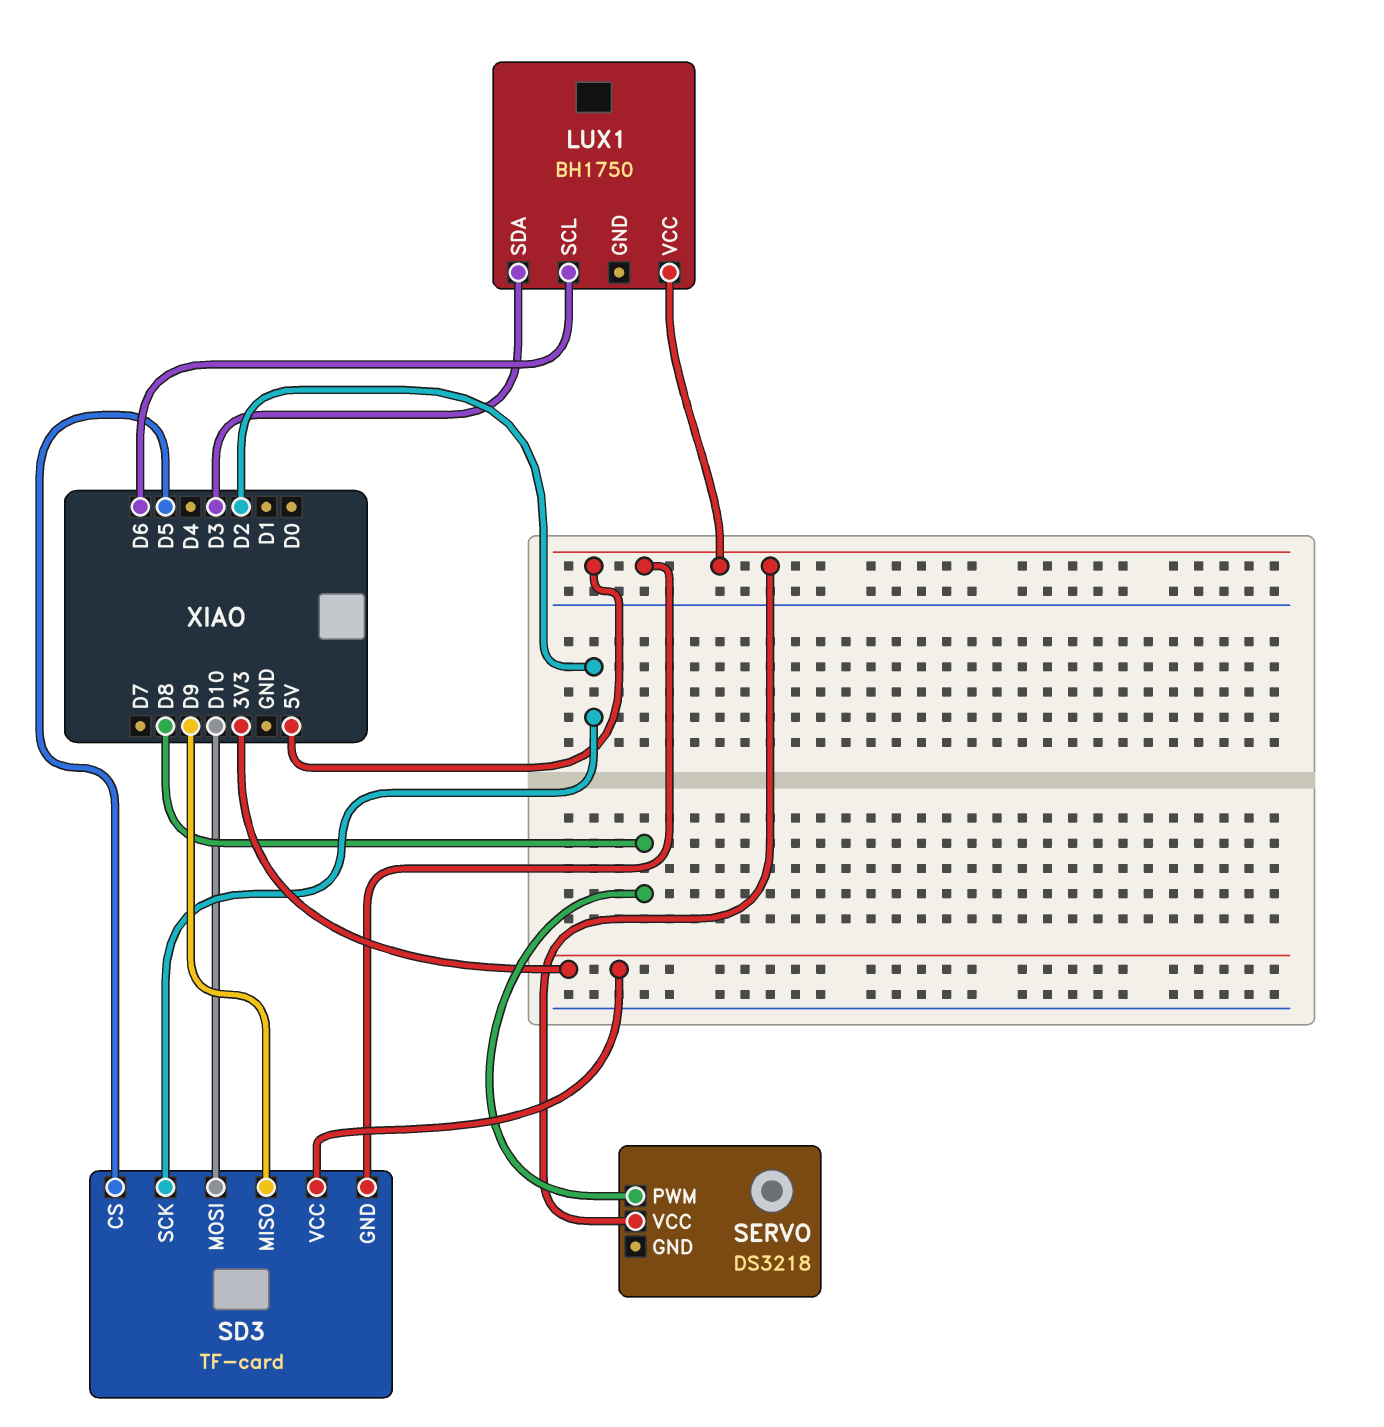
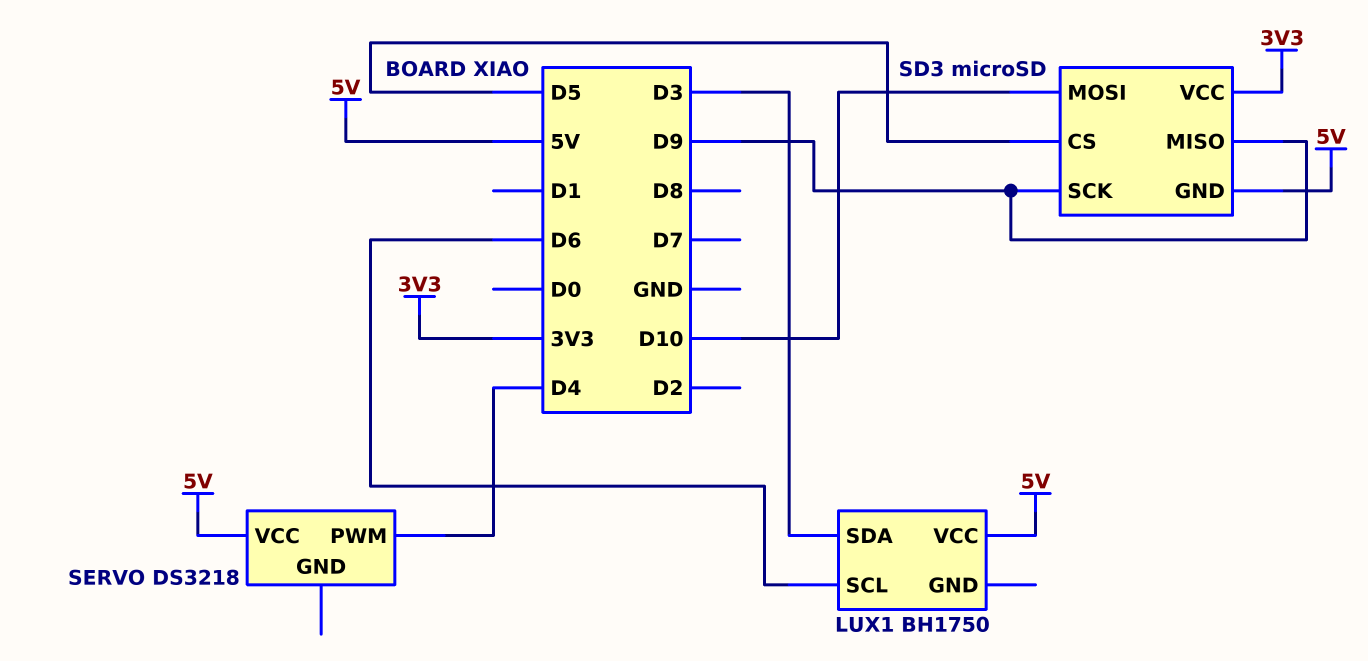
SD3: TF-card -> microSD
SD3 pin SCK: D2 -> D9
SERVO pin PWM: D8 -> D4

